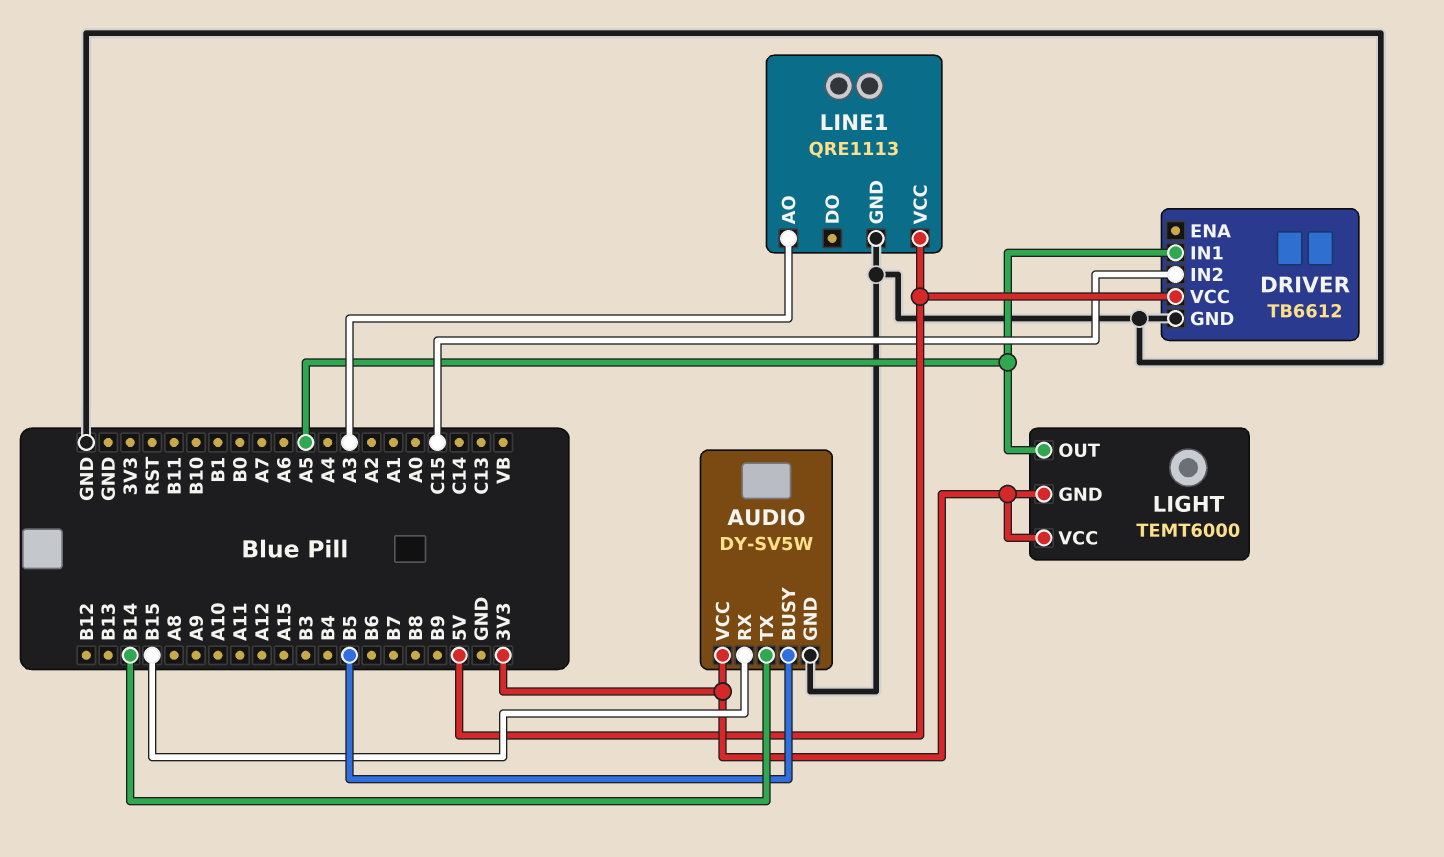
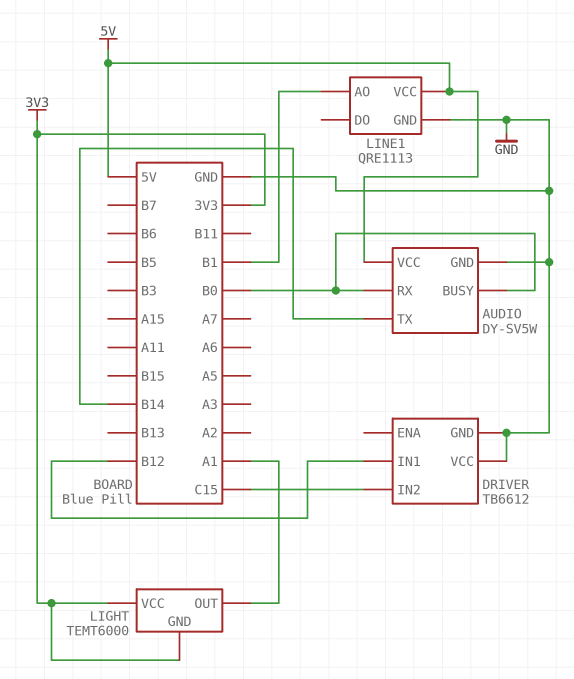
AUDIO pin BUSY: B5 -> B0
AUDIO pin RX: B15 -> B0
AUDIO pin VCC: 3V3 -> 5V
DRIVER pin IN1: A5 -> B12
DRIVER pin VCC: 5V -> GND
LIGHT pin OUT: A5 -> A1
LINE1 pin AO: A3 -> B1

